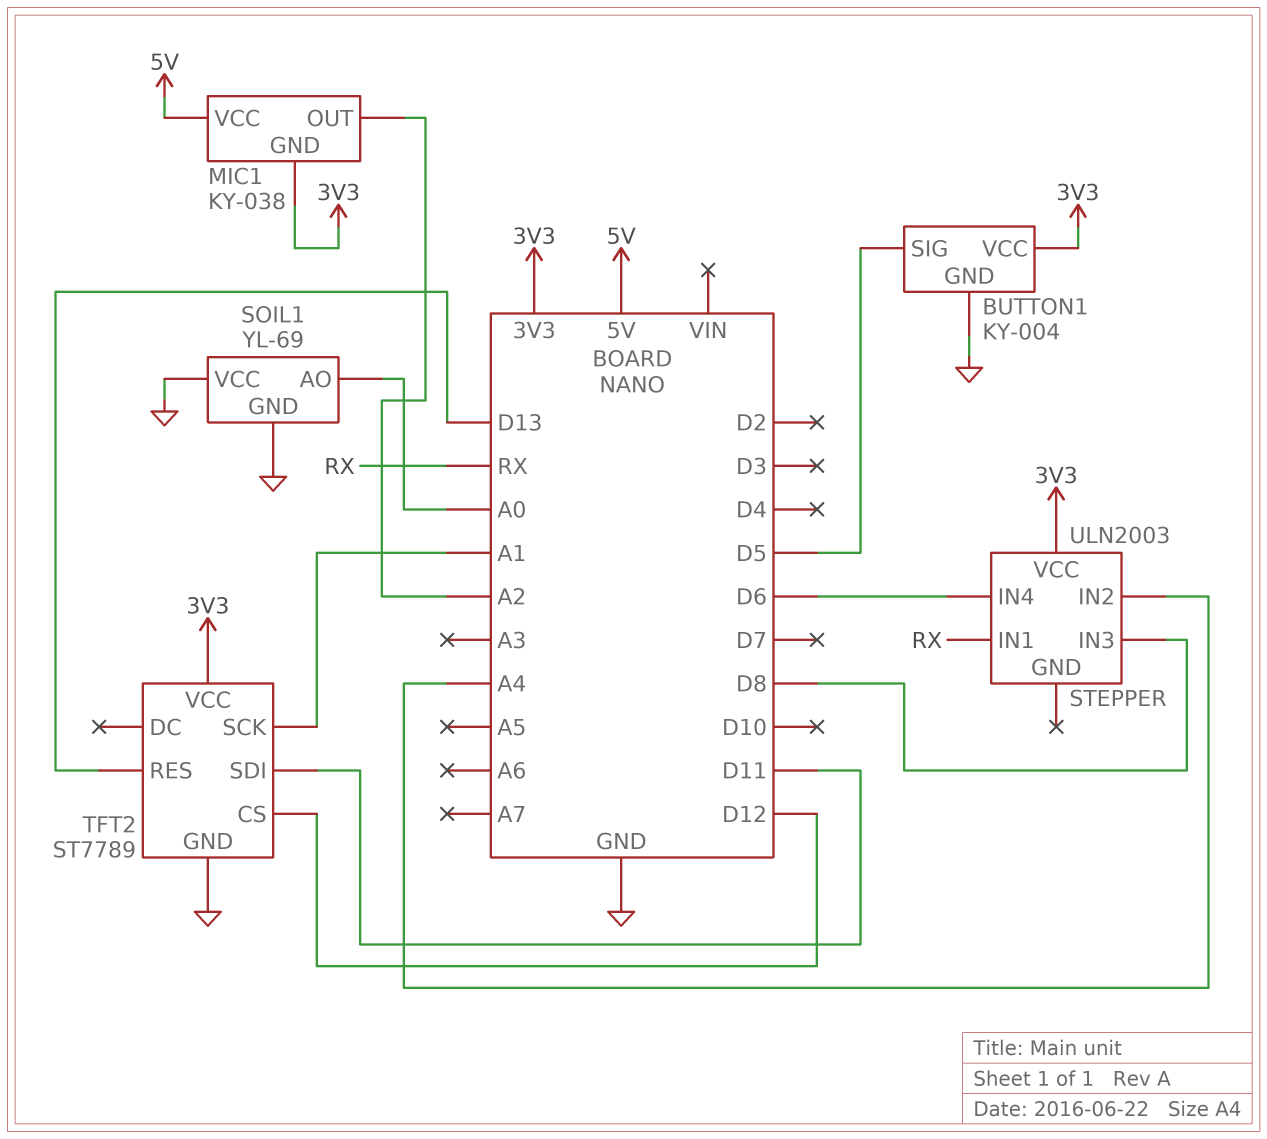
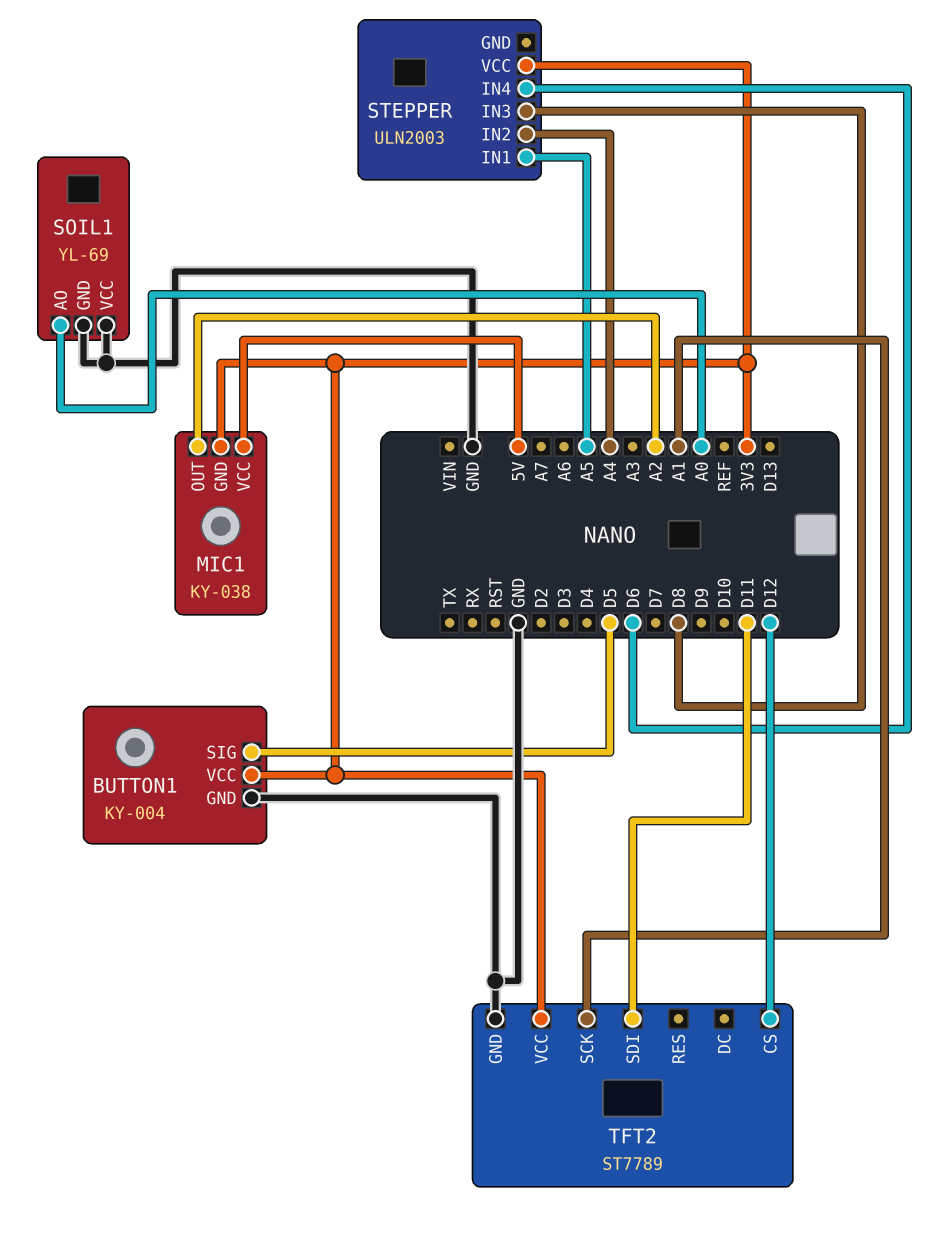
STEPPER pin IN1: RX -> A5
TFT2 pin RES: D13 -> none

